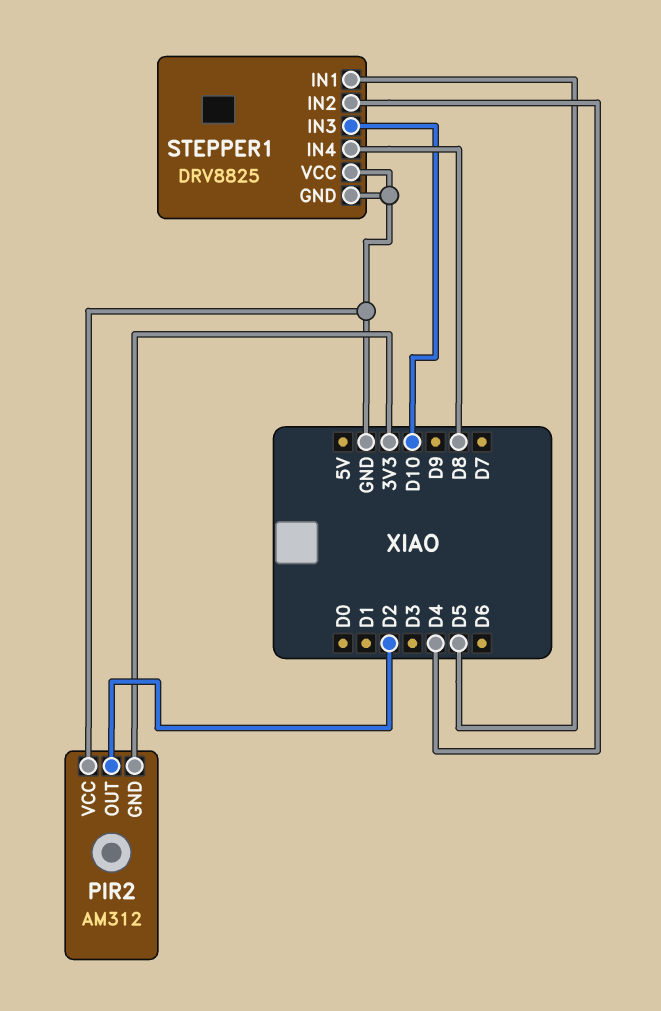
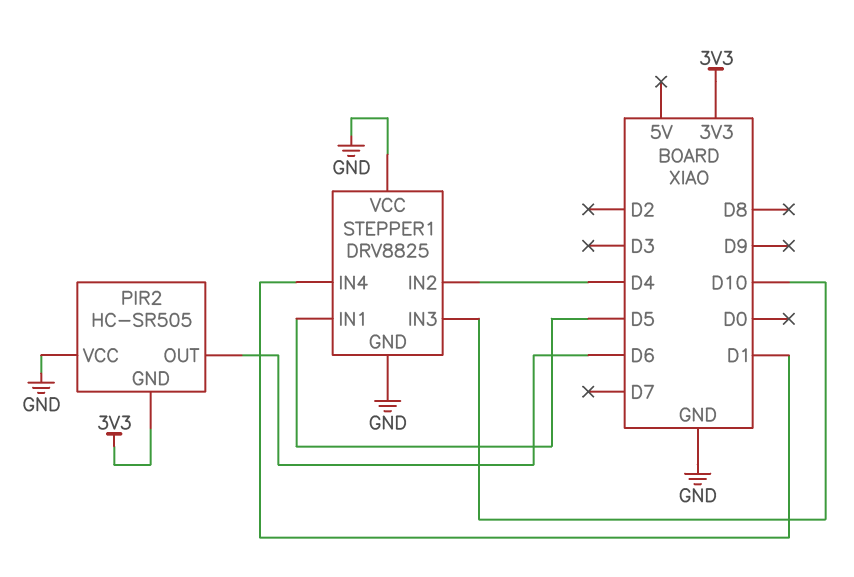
PIR2: AM312 -> HC-SR505
PIR2 pin OUT: D2 -> D6
STEPPER1 pin IN4: D8 -> D1

